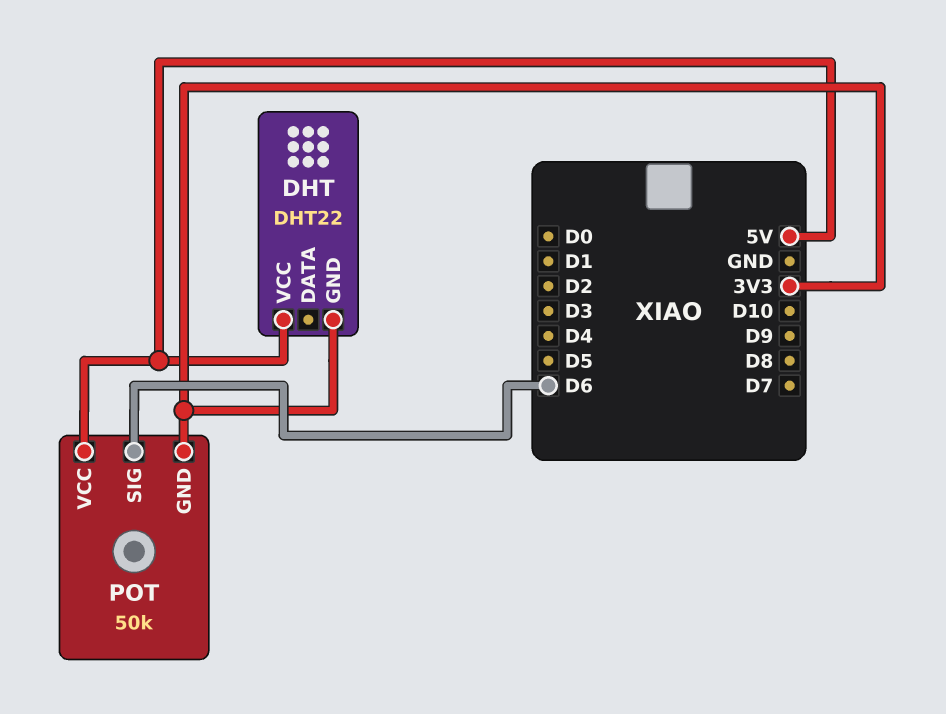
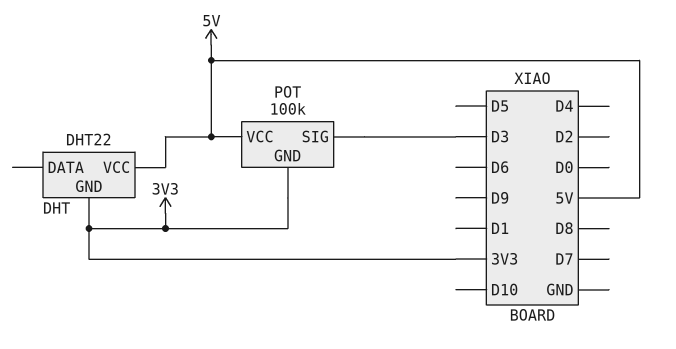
POT: 50k -> 100k
POT pin SIG: D6 -> D3

